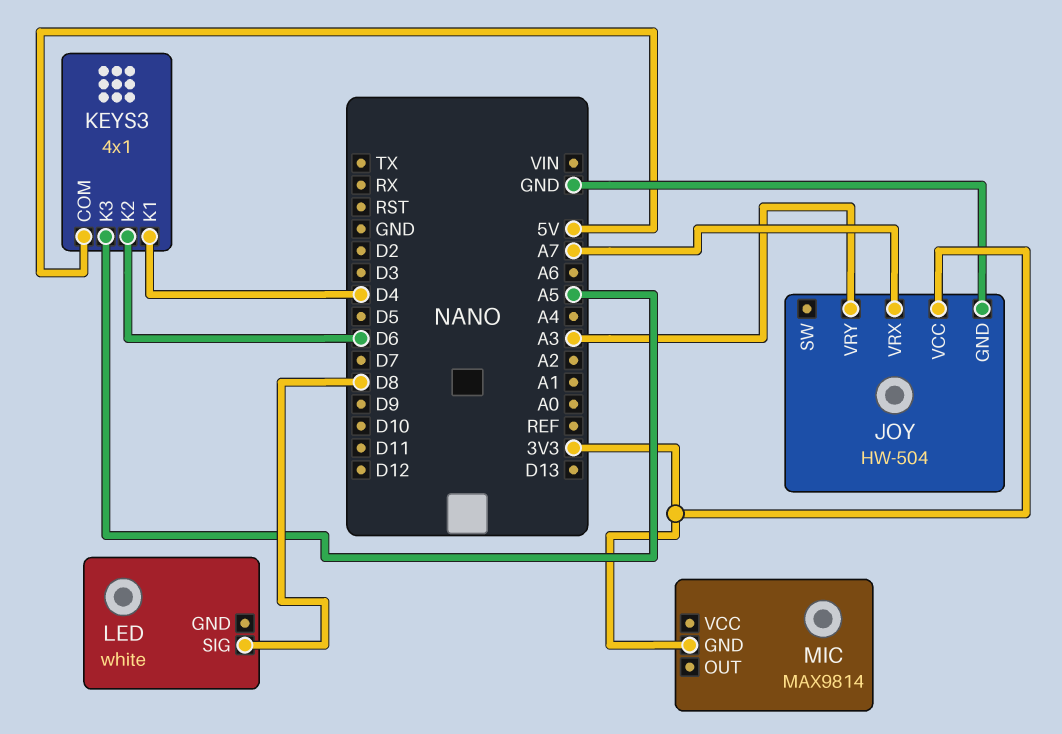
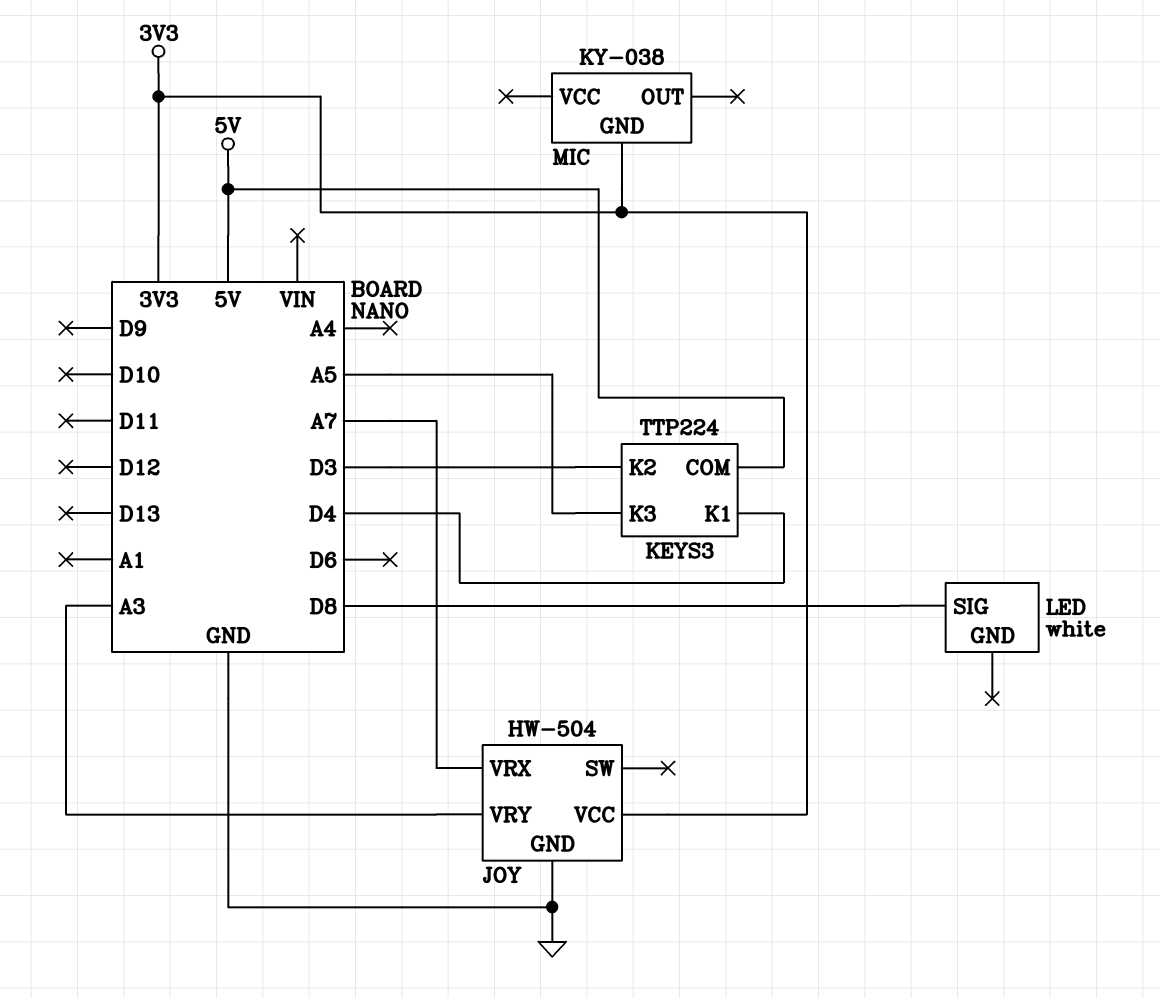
KEYS3: 4x1 -> TTP224
KEYS3 pin K2: D6 -> D3
MIC: MAX9814 -> KY-038

